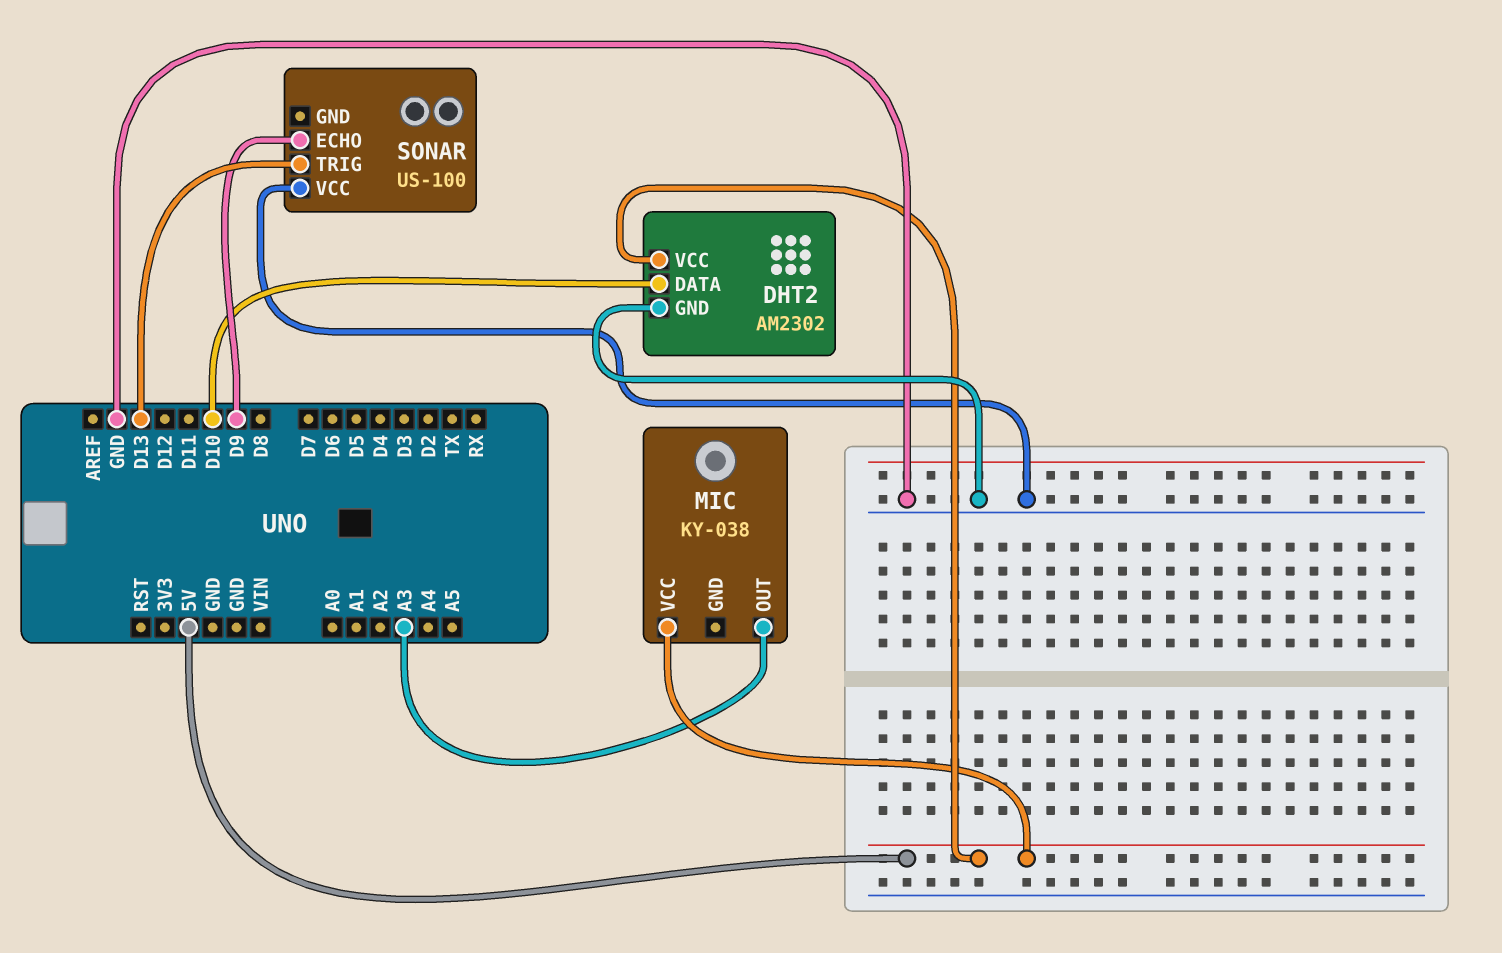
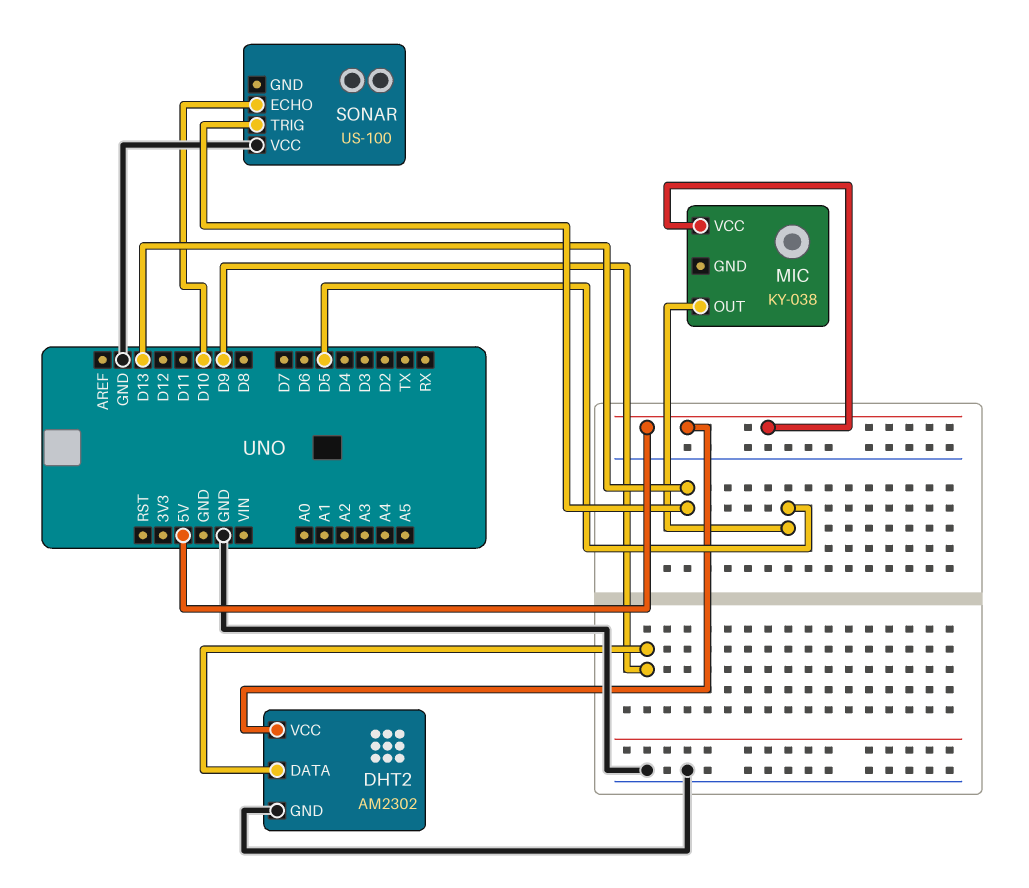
DHT2 pin DATA: D10 -> D9
MIC pin OUT: A3 -> D5
SONAR pin ECHO: D9 -> D10

